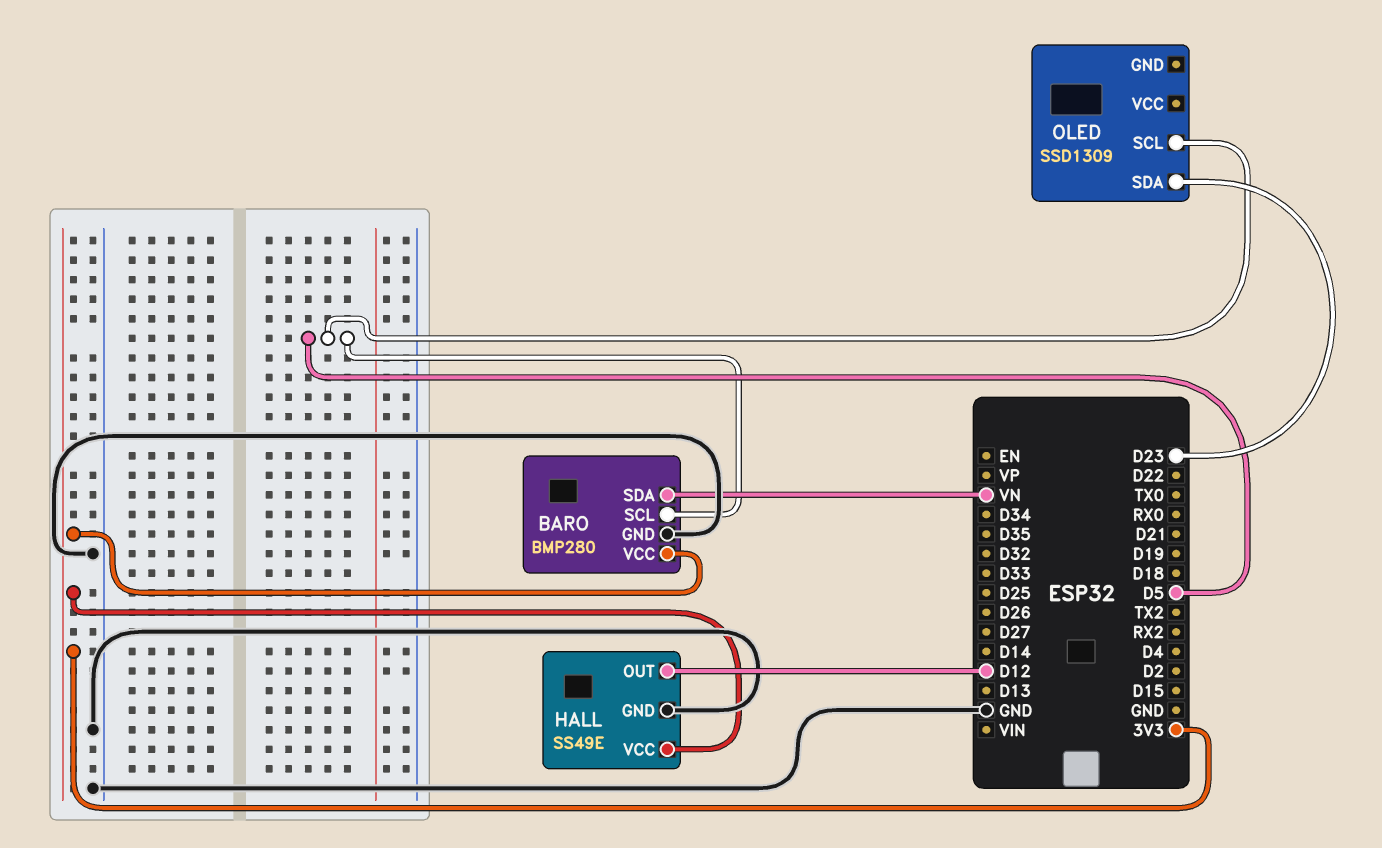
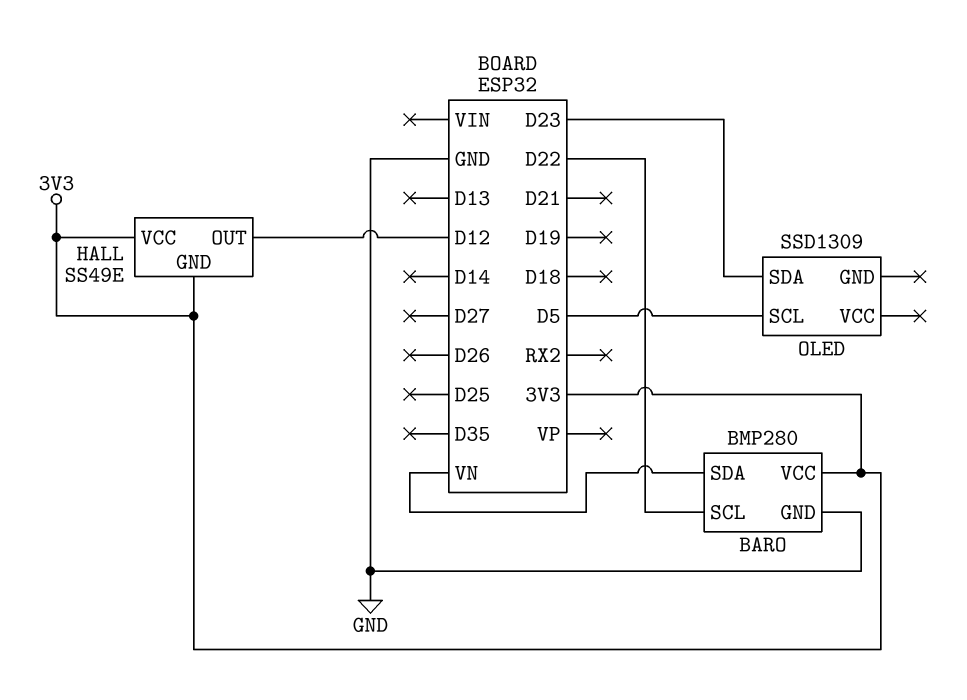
BARO pin SCL: D5 -> D22
HALL pin GND: GND -> 3V3

